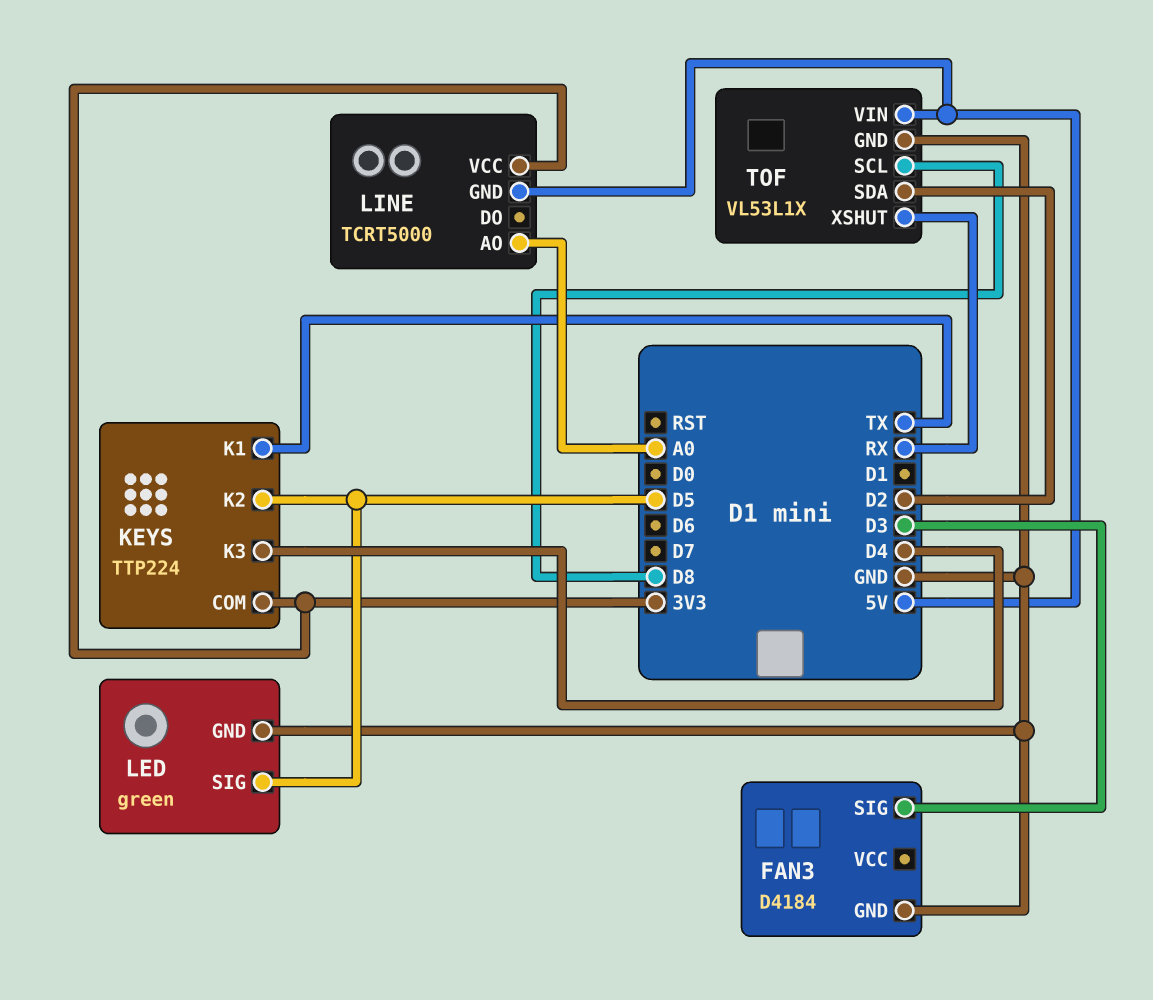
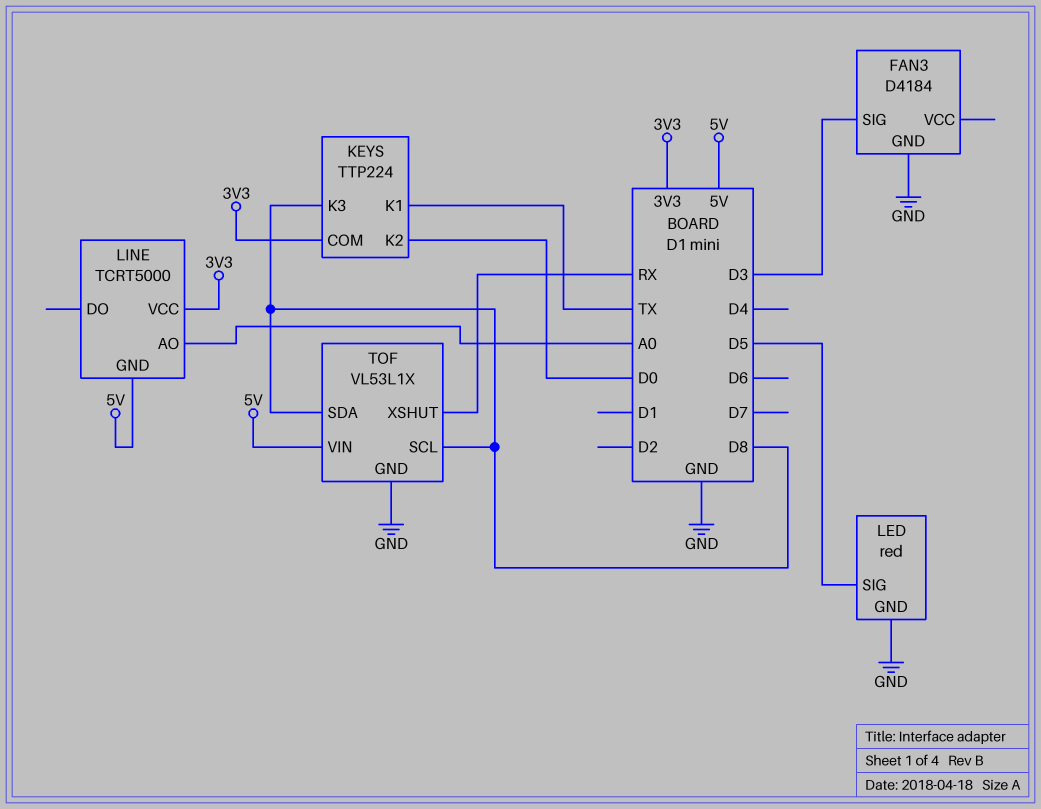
KEYS pin K2: D5 -> D0
KEYS pin K3: D4 -> D8
LED: green -> red
TOF pin SDA: D2 -> D8

